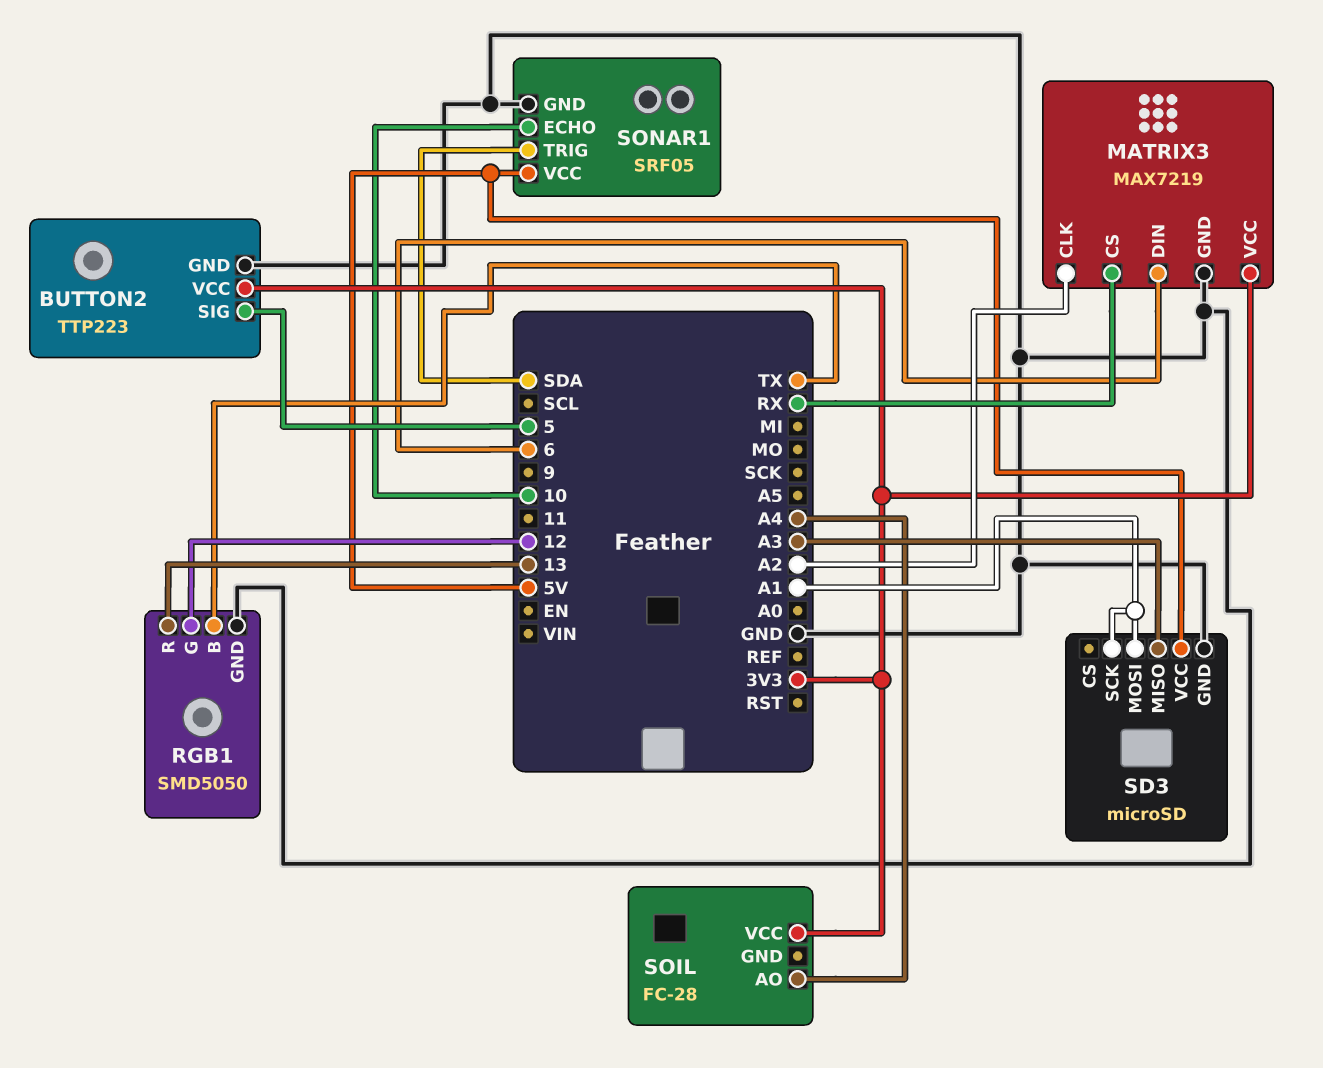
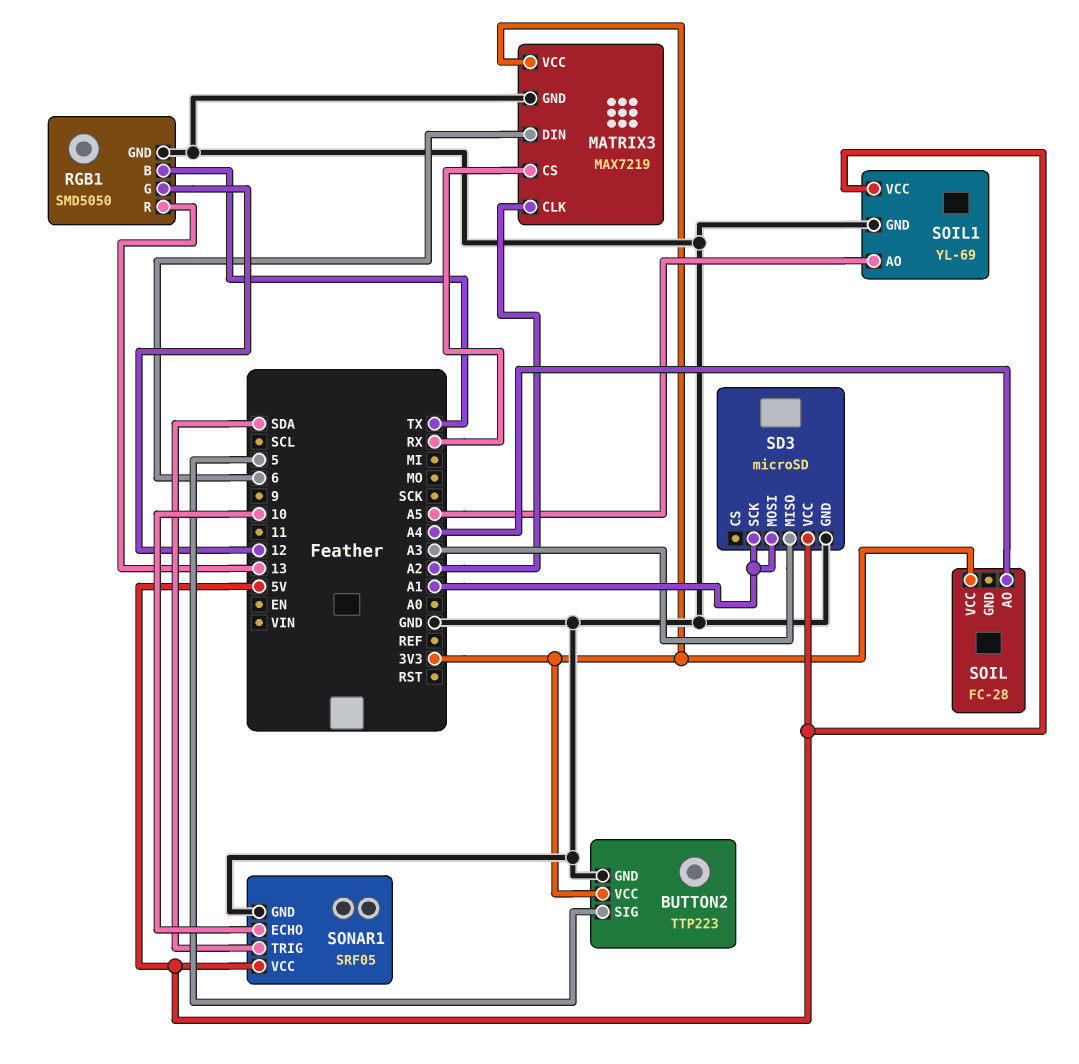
SOIL1: none -> YL-69
SOIL1 pin AO: none -> A5
SOIL1 pin GND: none -> GND
SOIL1 pin VCC: none -> 5V

